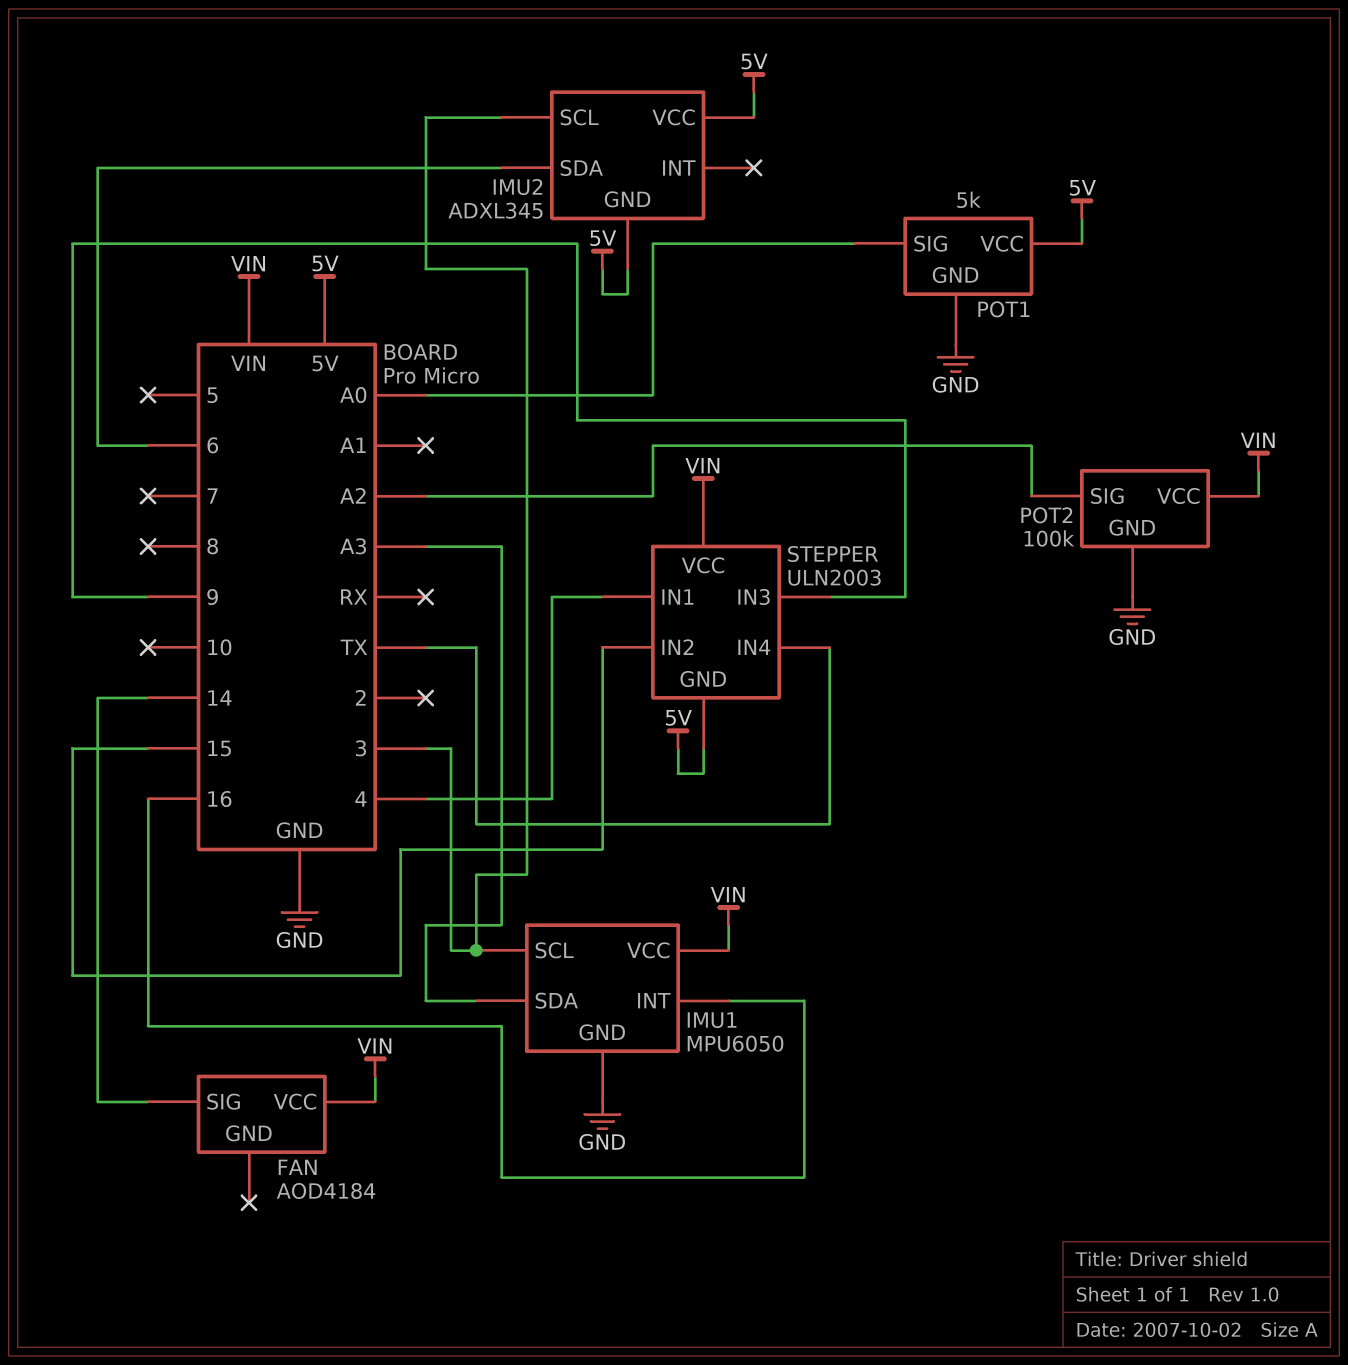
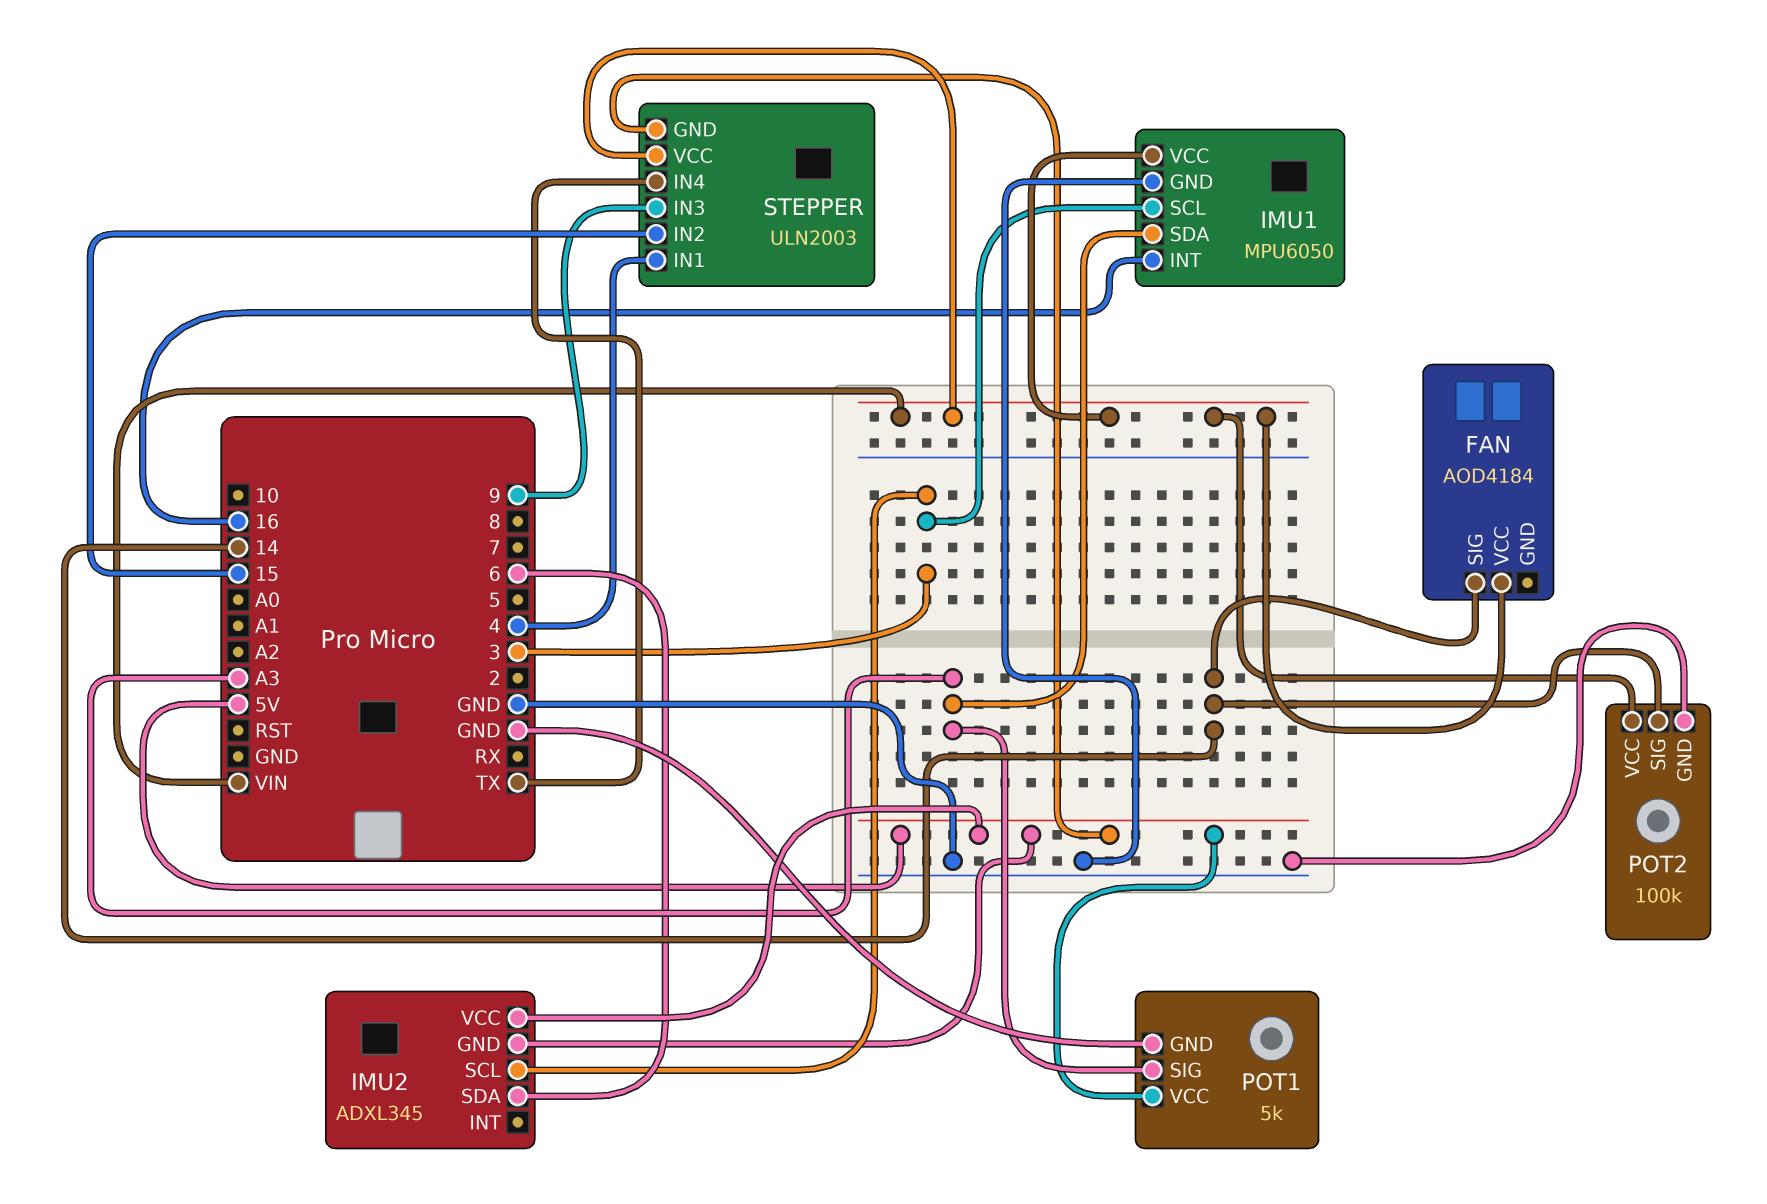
POT1 pin SIG: A0 -> A3
POT2 pin SIG: A2 -> 14

